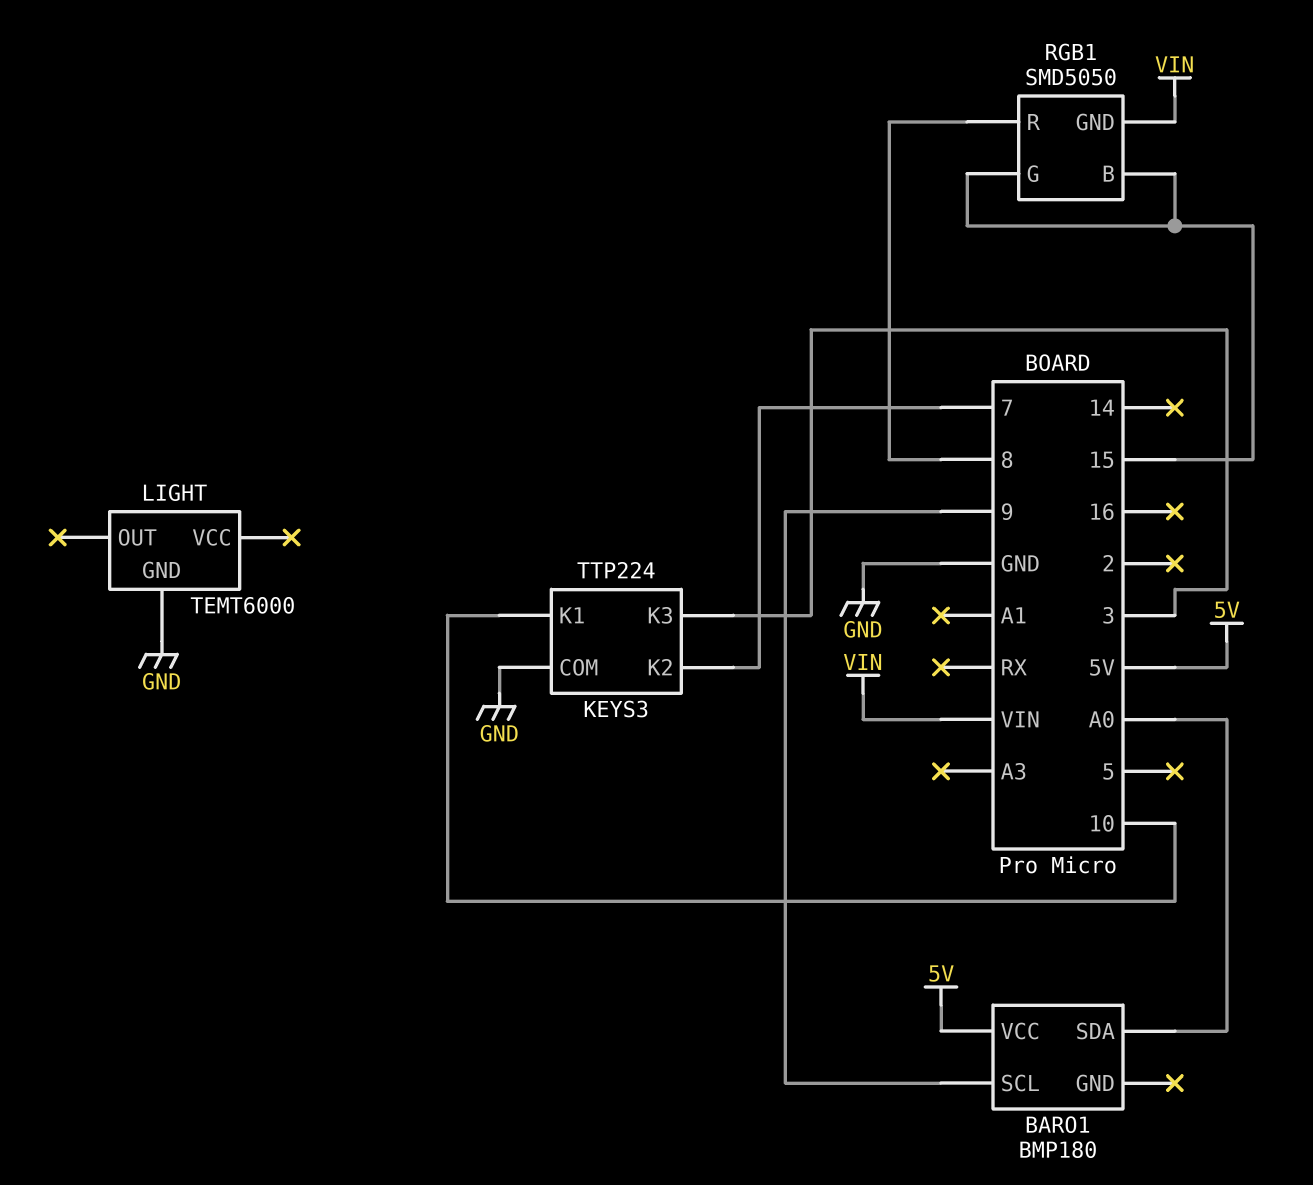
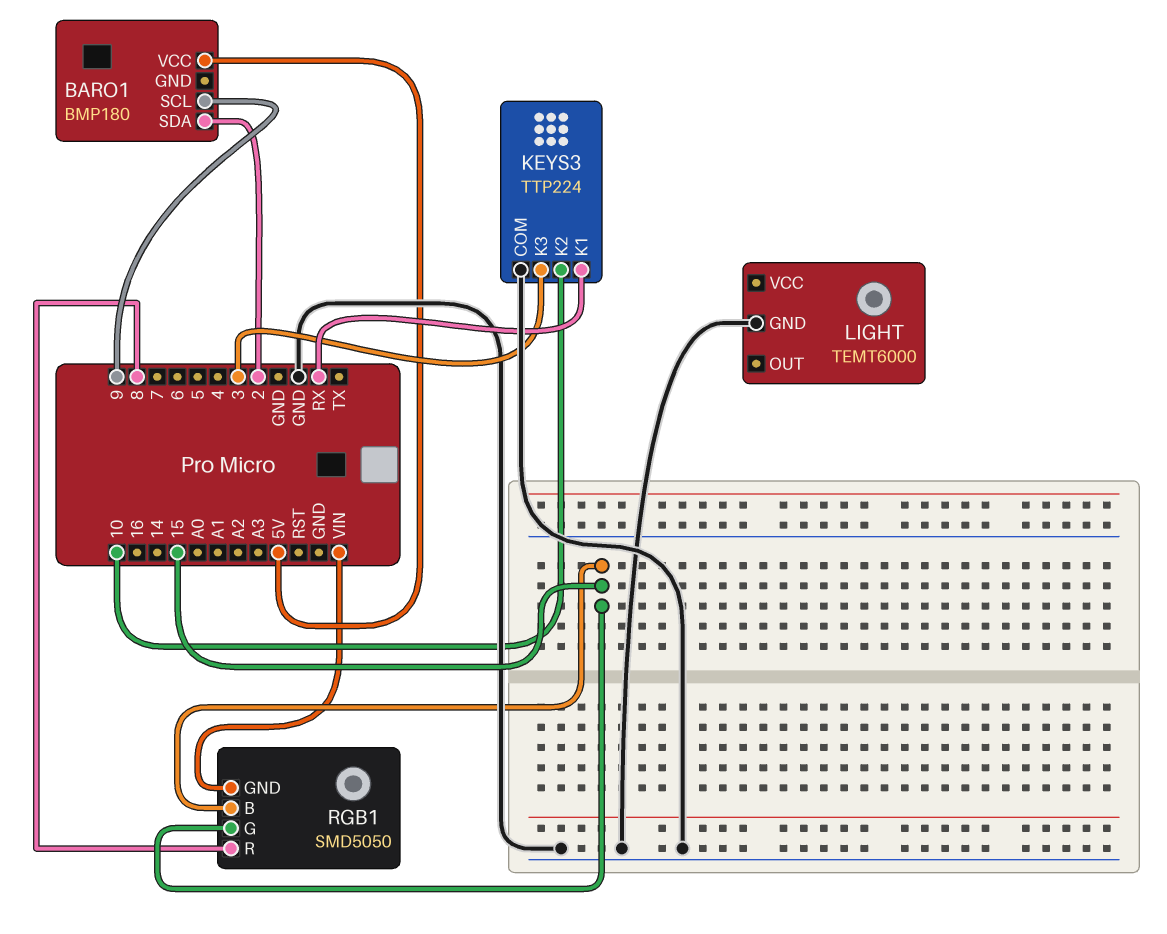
BARO1 pin SDA: A0 -> 2
KEYS3 pin K1: 10 -> RX
KEYS3 pin K2: 7 -> 10

